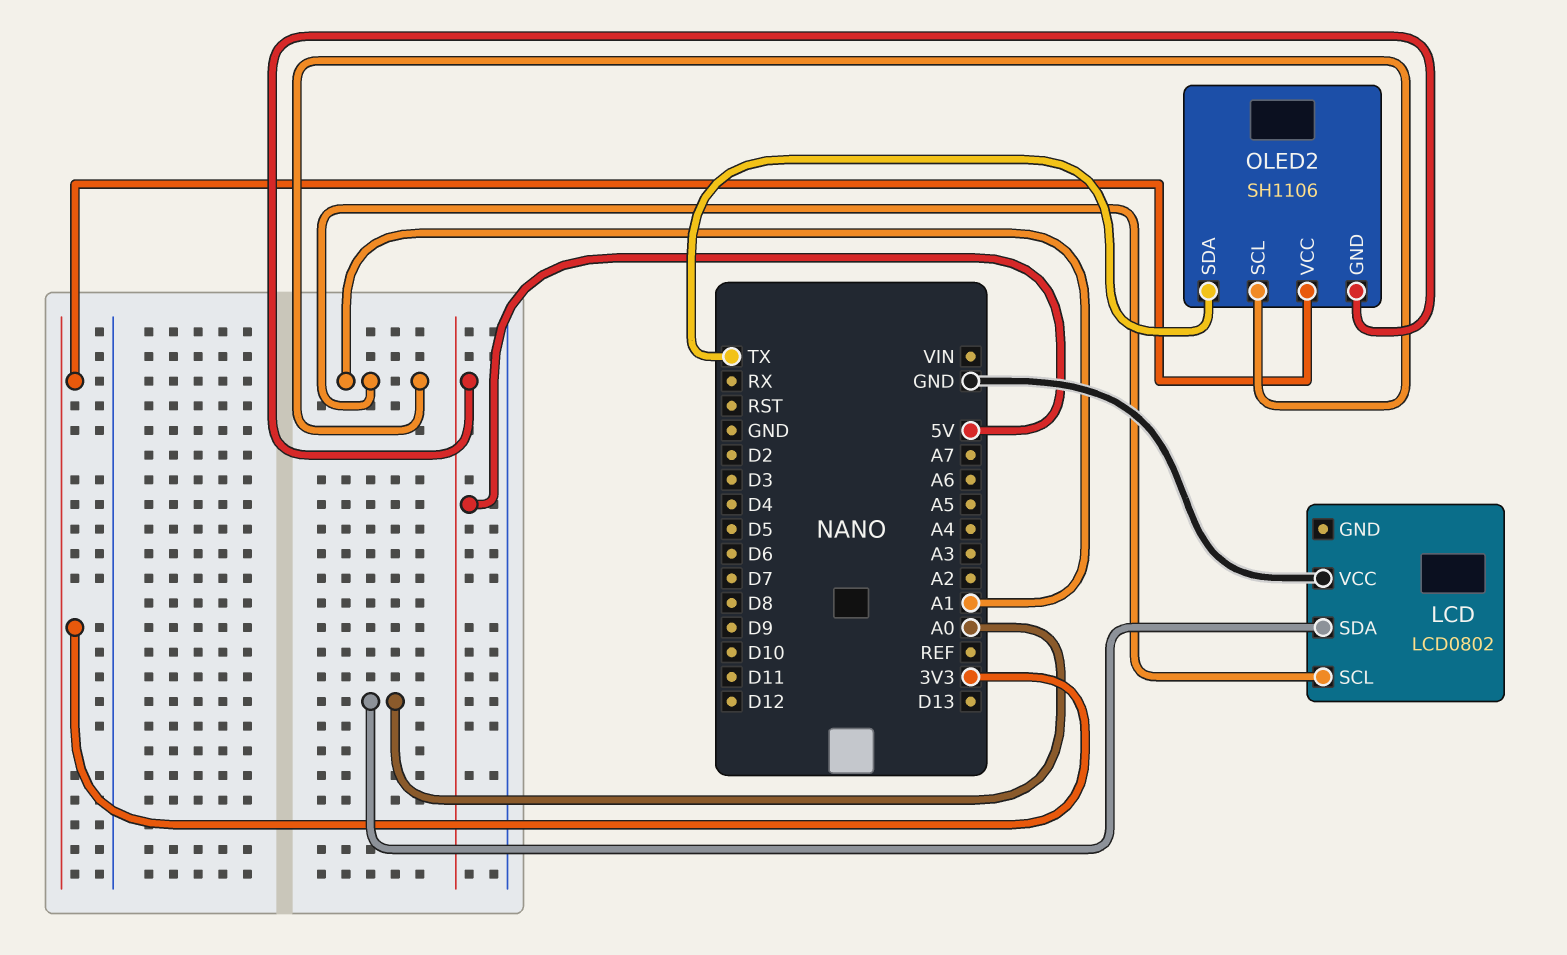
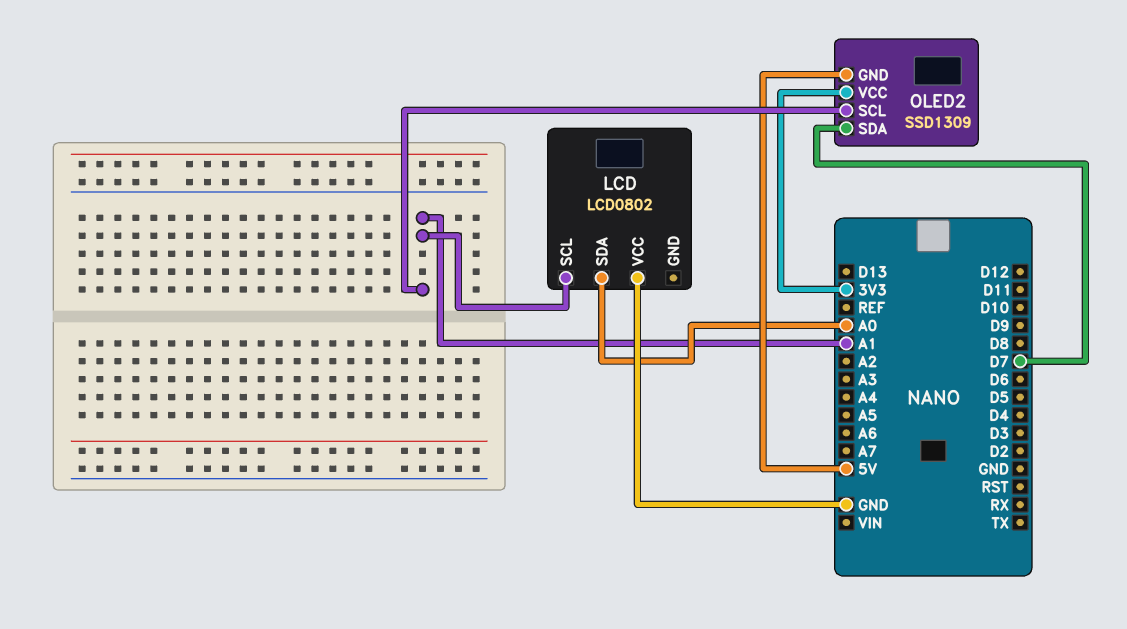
OLED2: SH1106 -> SSD1309
OLED2 pin SDA: TX -> D7

